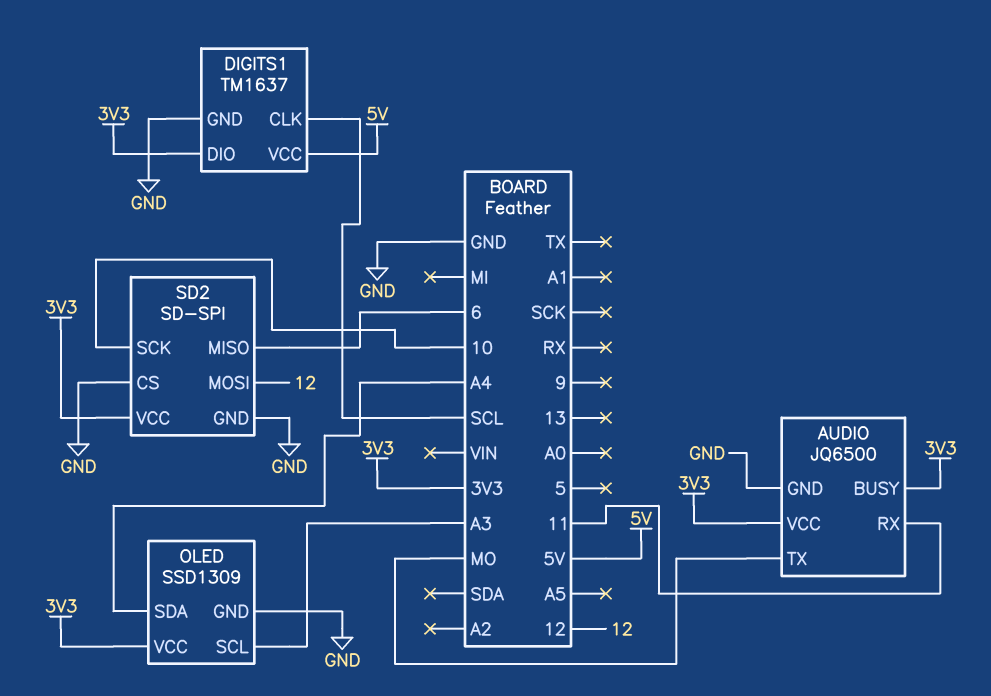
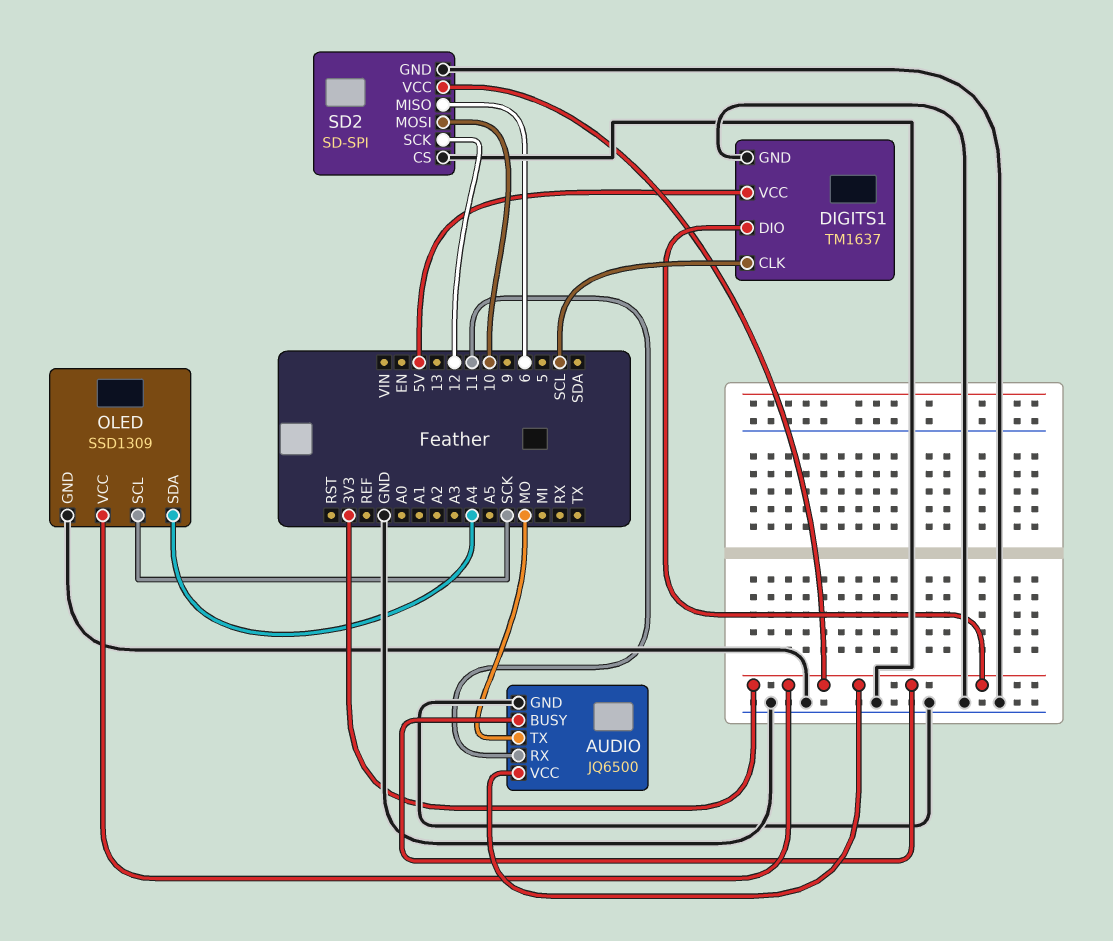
OLED pin SCL: A3 -> SCK
SD2 pin MOSI: 12 -> 10
SD2 pin SCK: 10 -> 12

